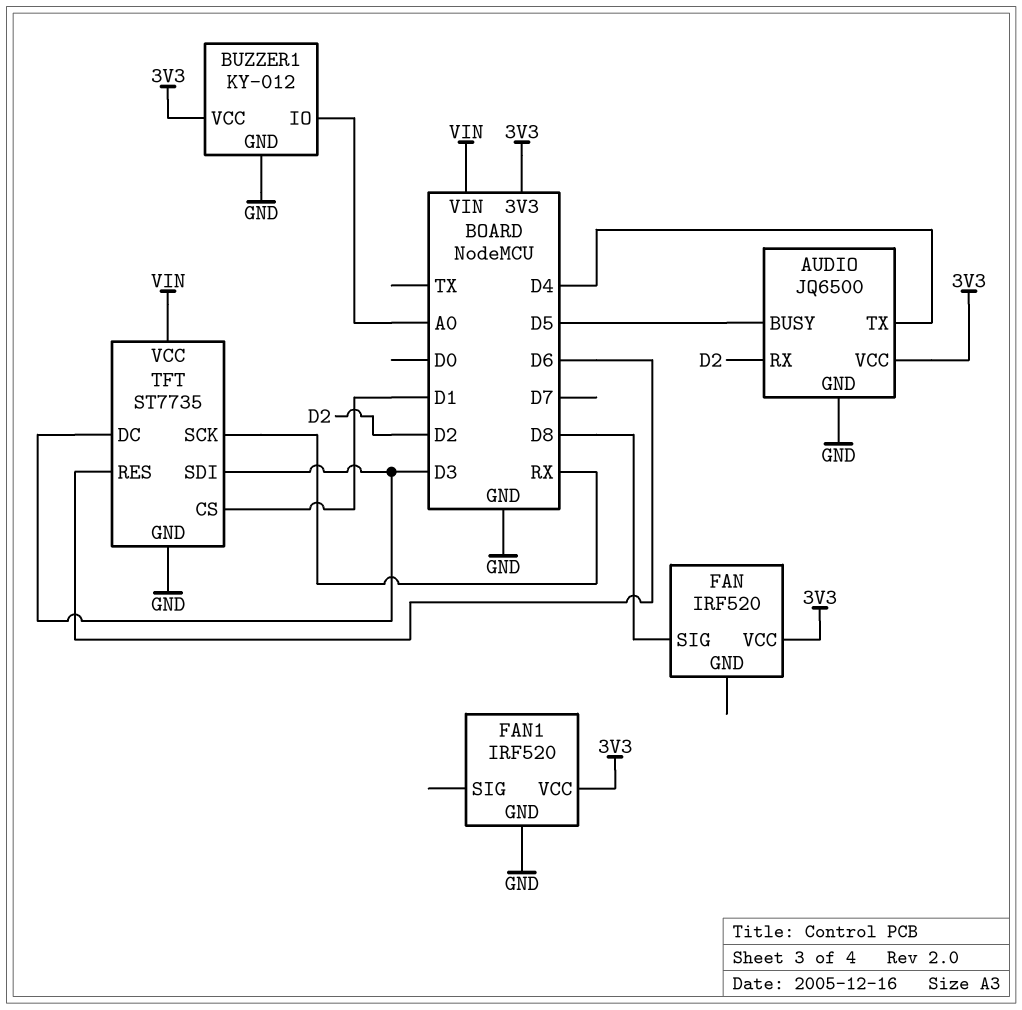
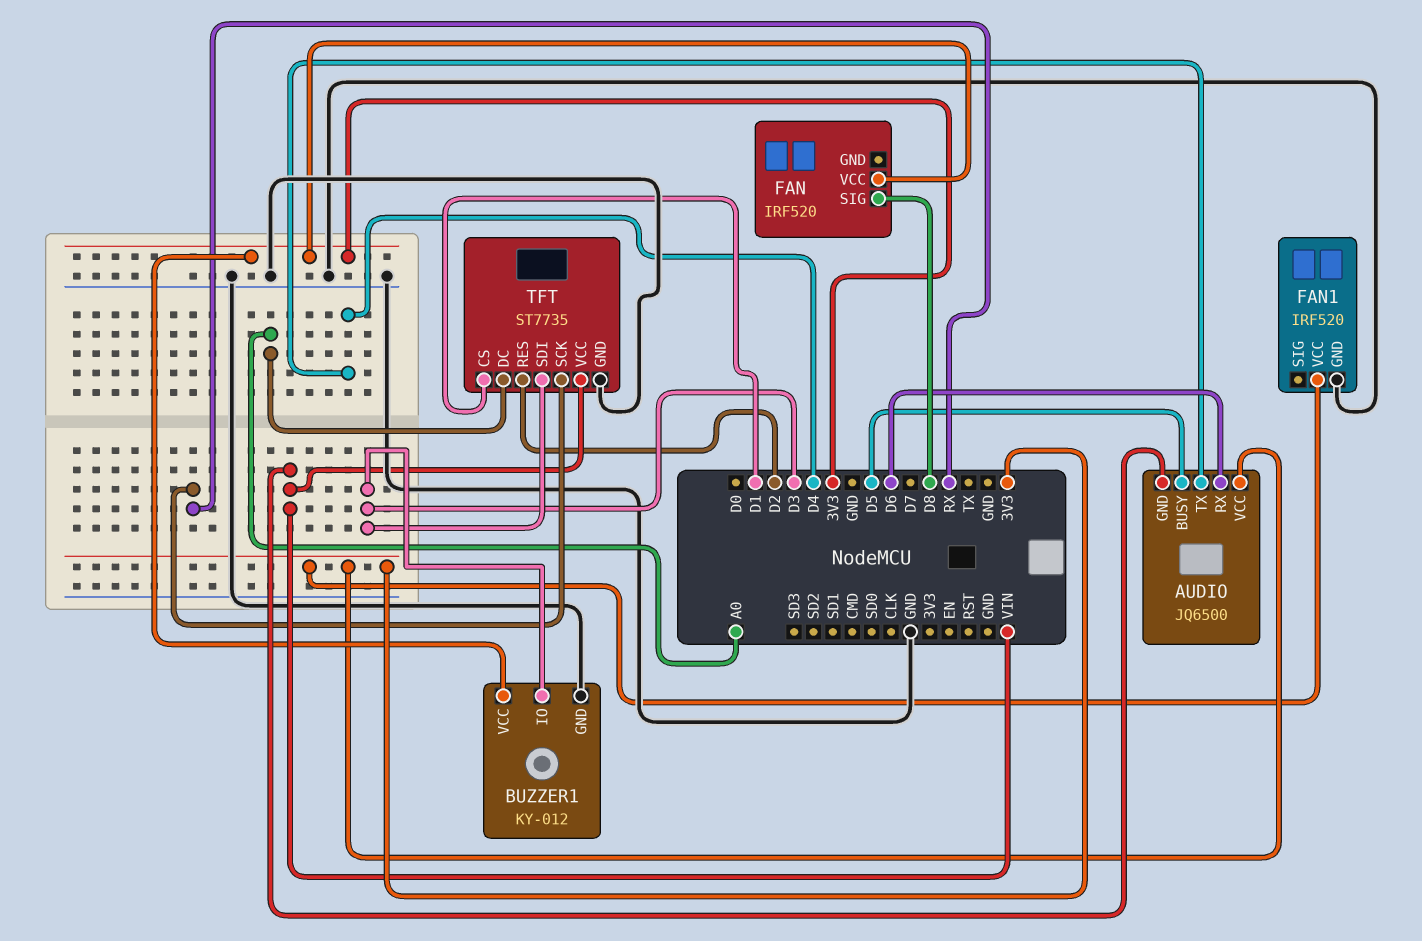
AUDIO pin GND: GND -> VIN
AUDIO pin RX: D2 -> D6
BUZZER1 pin IO: A0 -> D3
TFT pin DC: D3 -> A0
TFT pin RES: D6 -> D2

